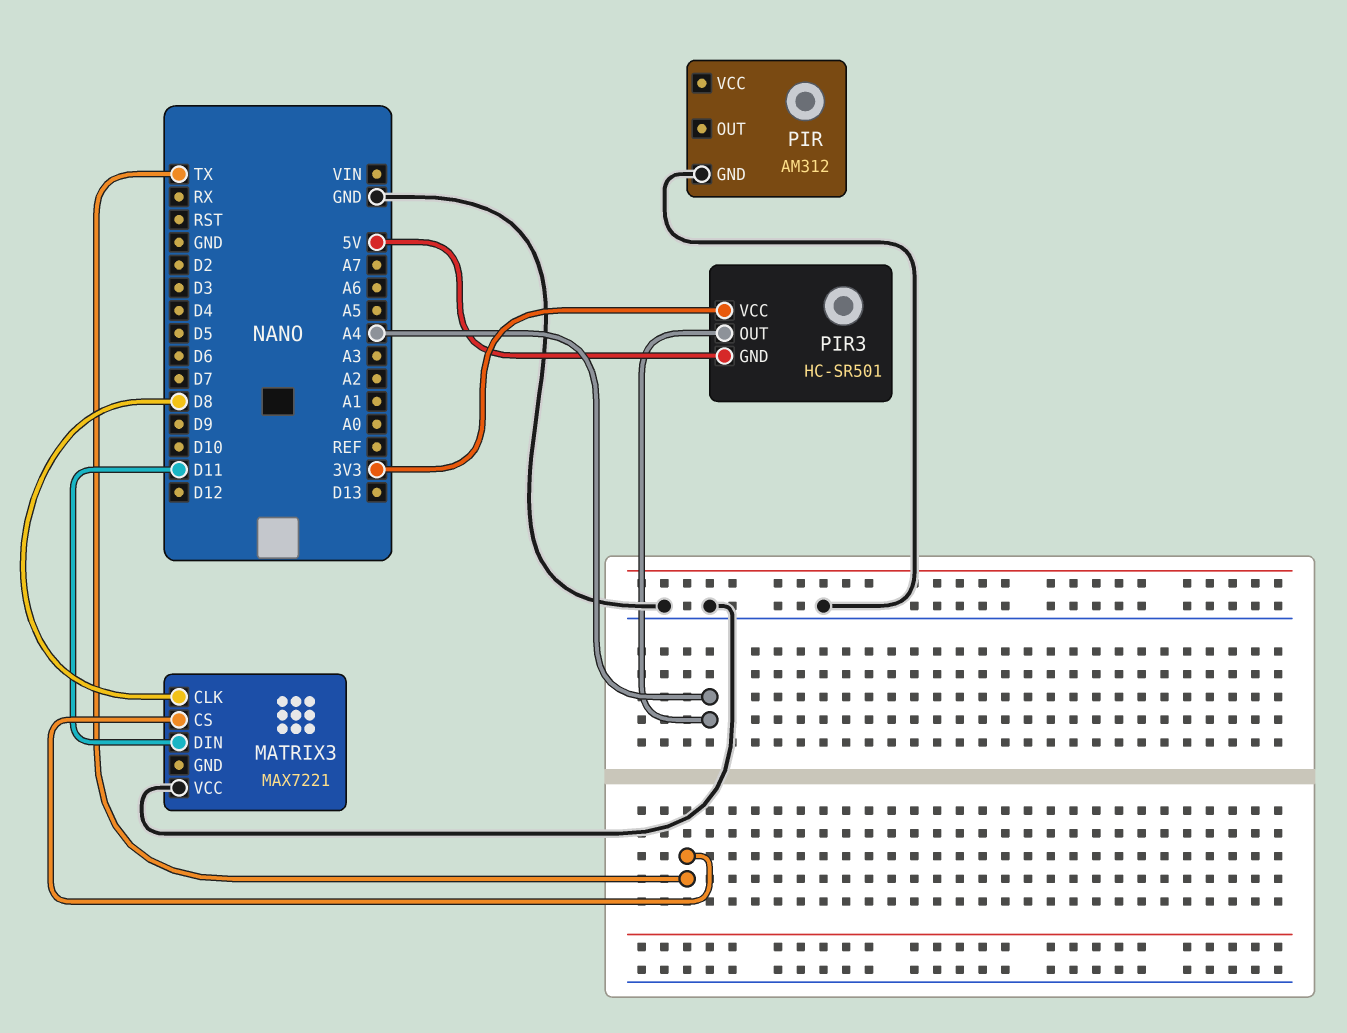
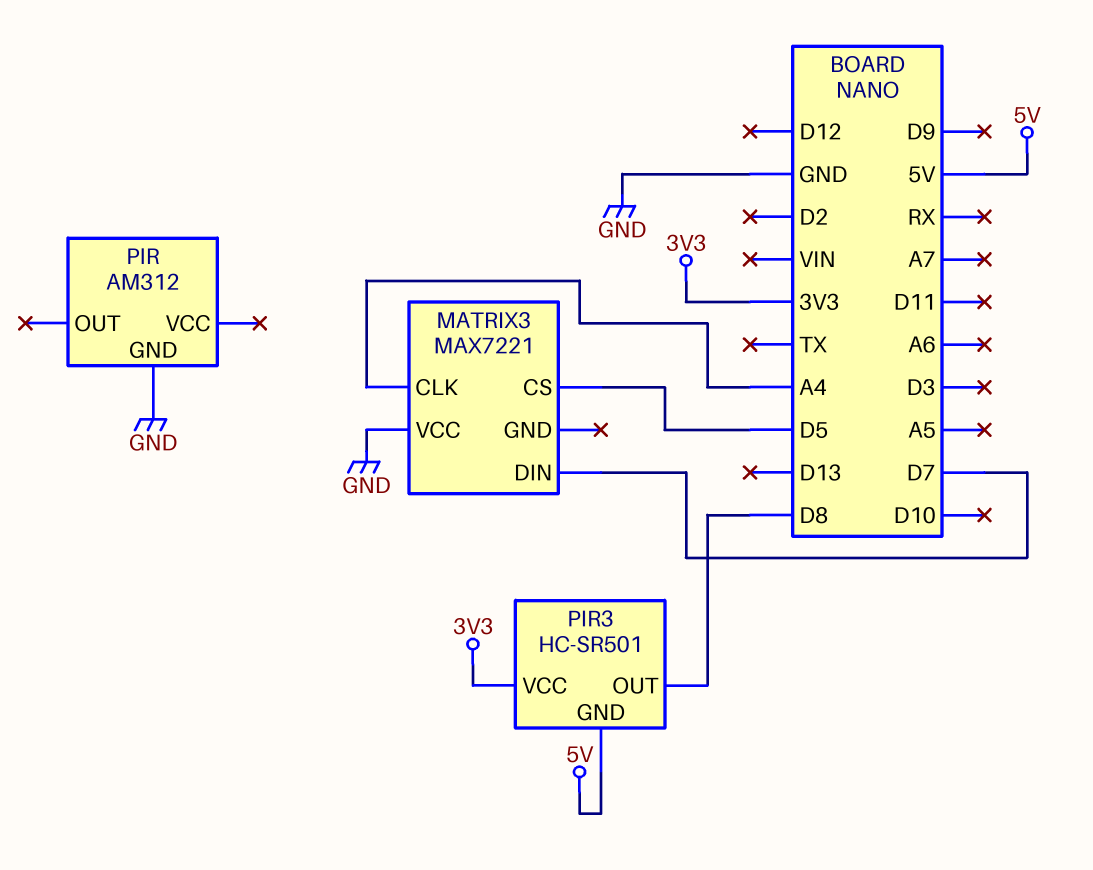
MATRIX3 pin CLK: D8 -> A4
MATRIX3 pin CS: TX -> D5
MATRIX3 pin DIN: D11 -> D7
PIR3 pin OUT: A4 -> D8

